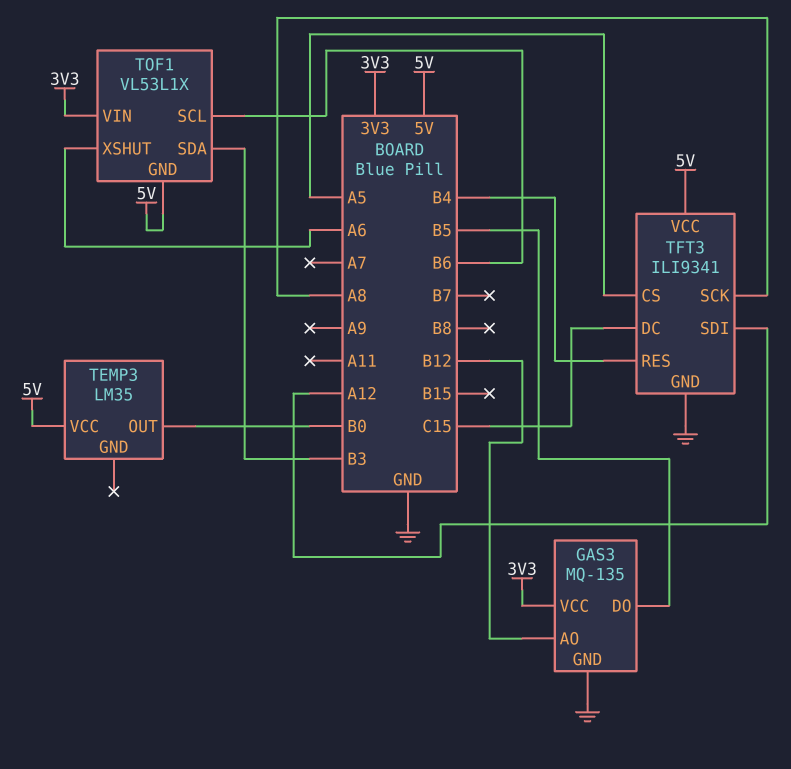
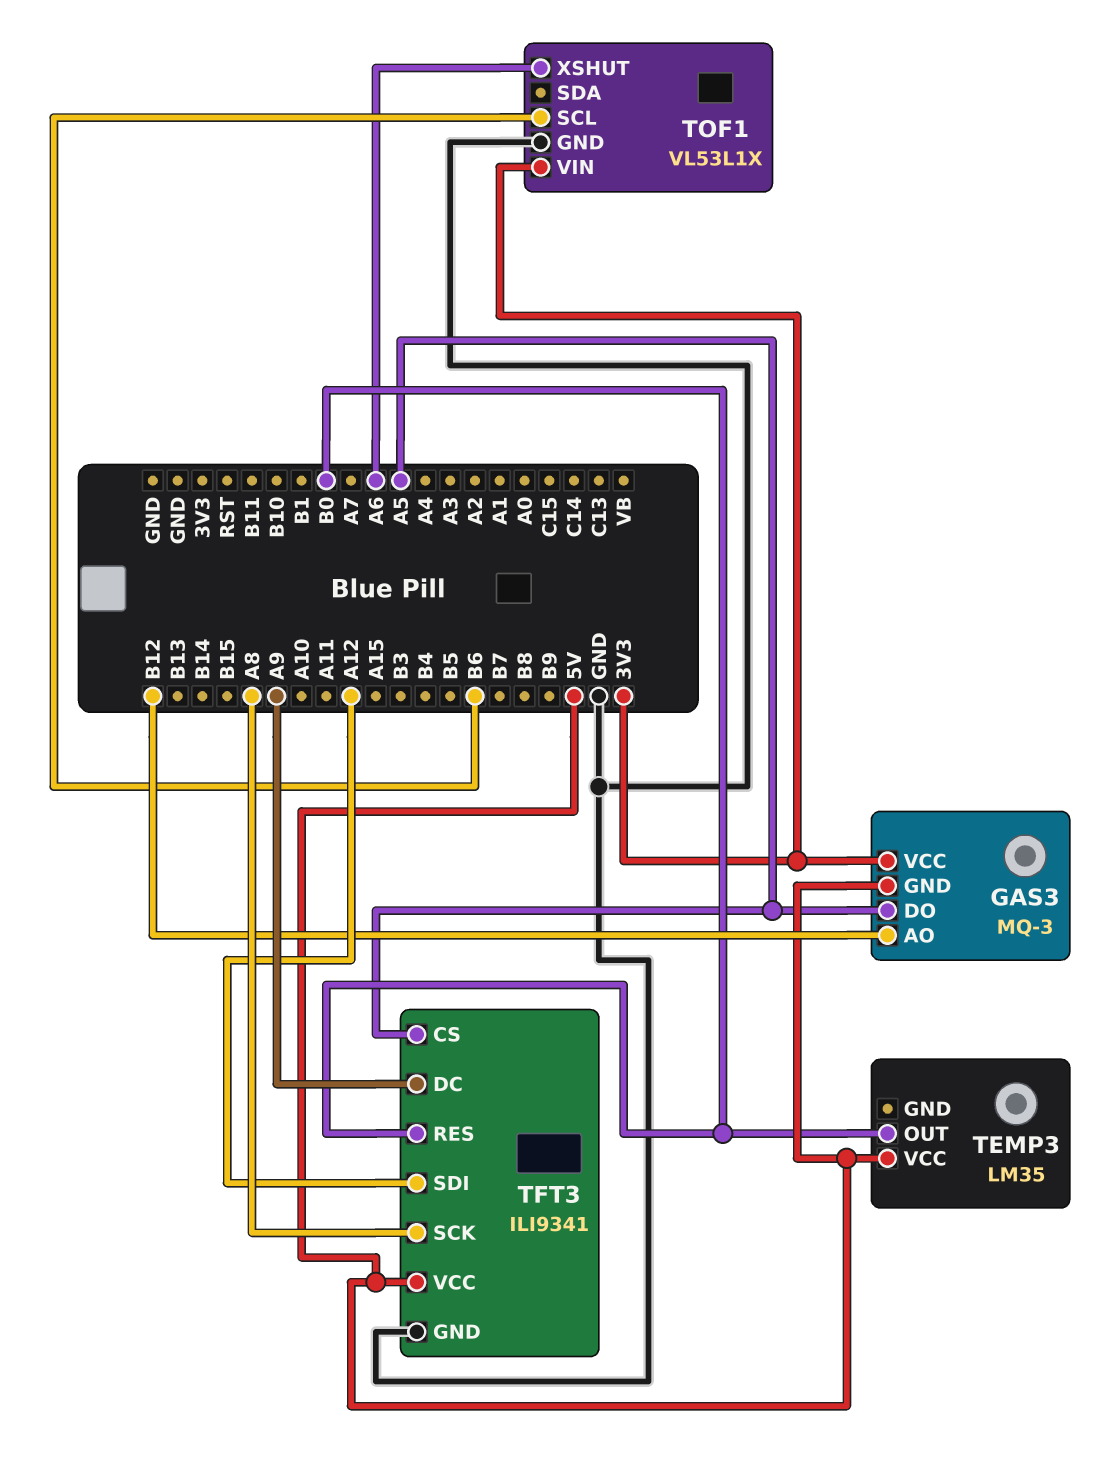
GAS3: MQ-135 -> MQ-3
GAS3 pin DO: B5 -> A5
GAS3 pin GND: GND -> 5V
TFT3 pin DC: C15 -> A9
TFT3 pin RES: B4 -> B0
TOF1 pin GND: 5V -> GND
TOF1 pin SDA: B3 -> none

